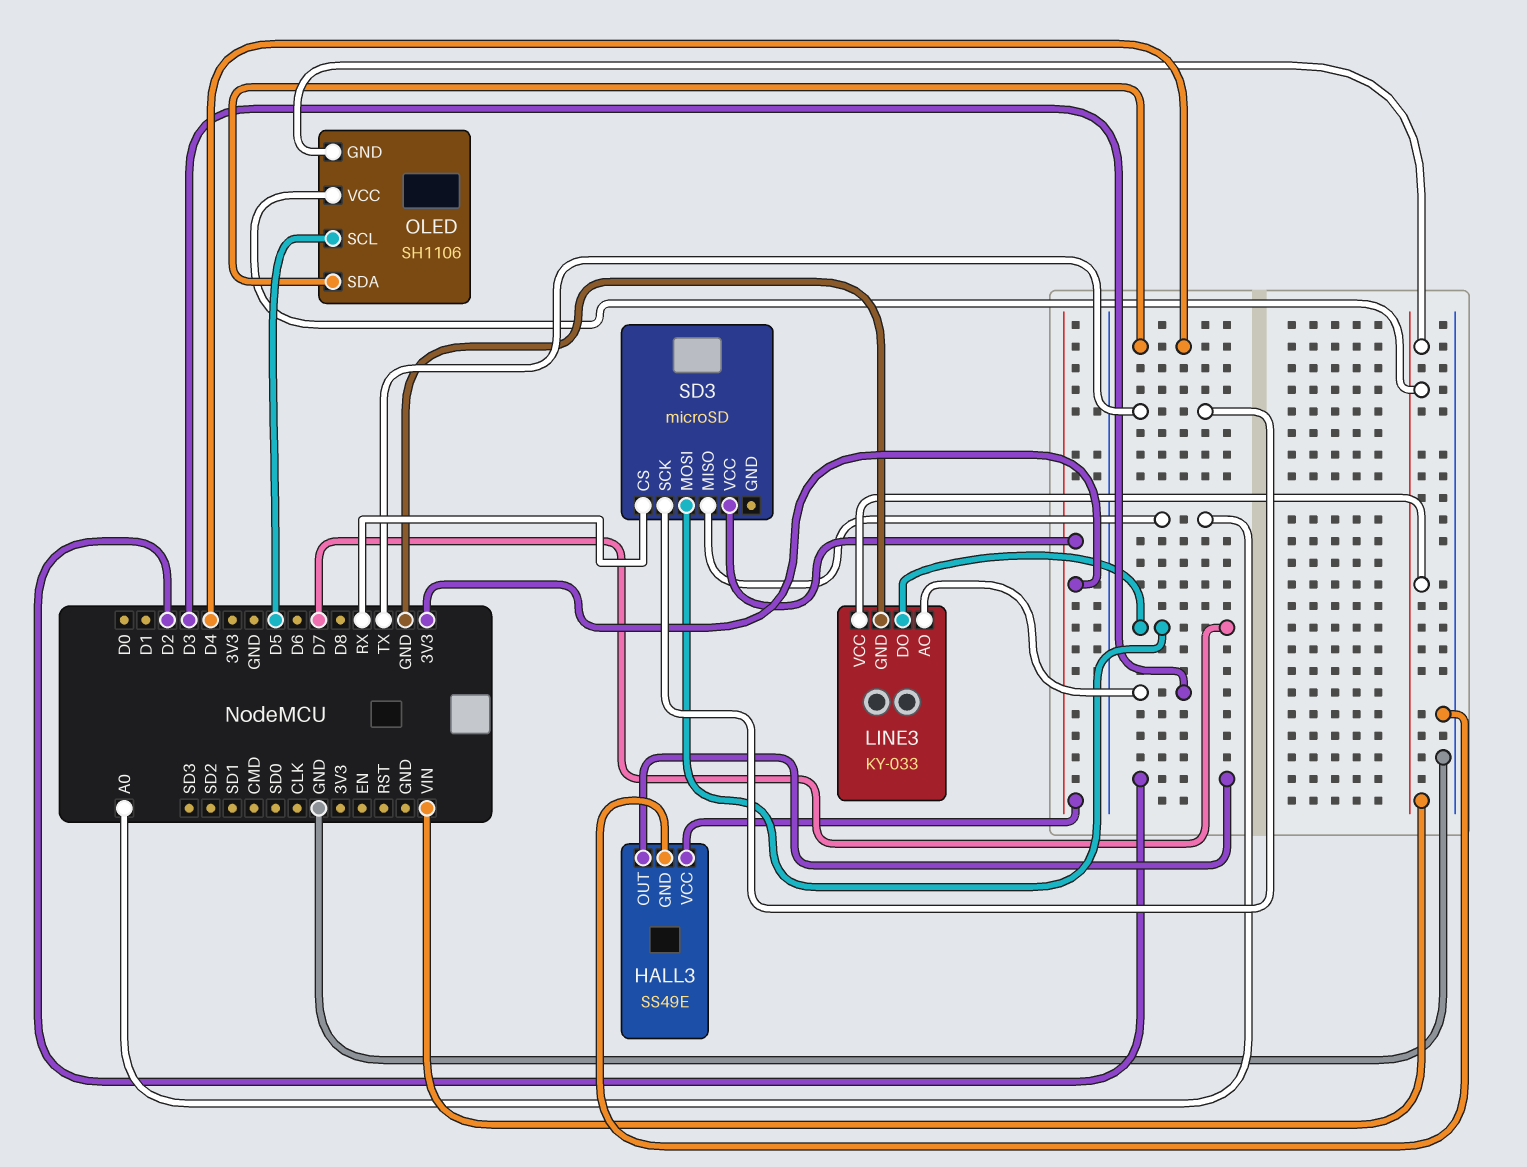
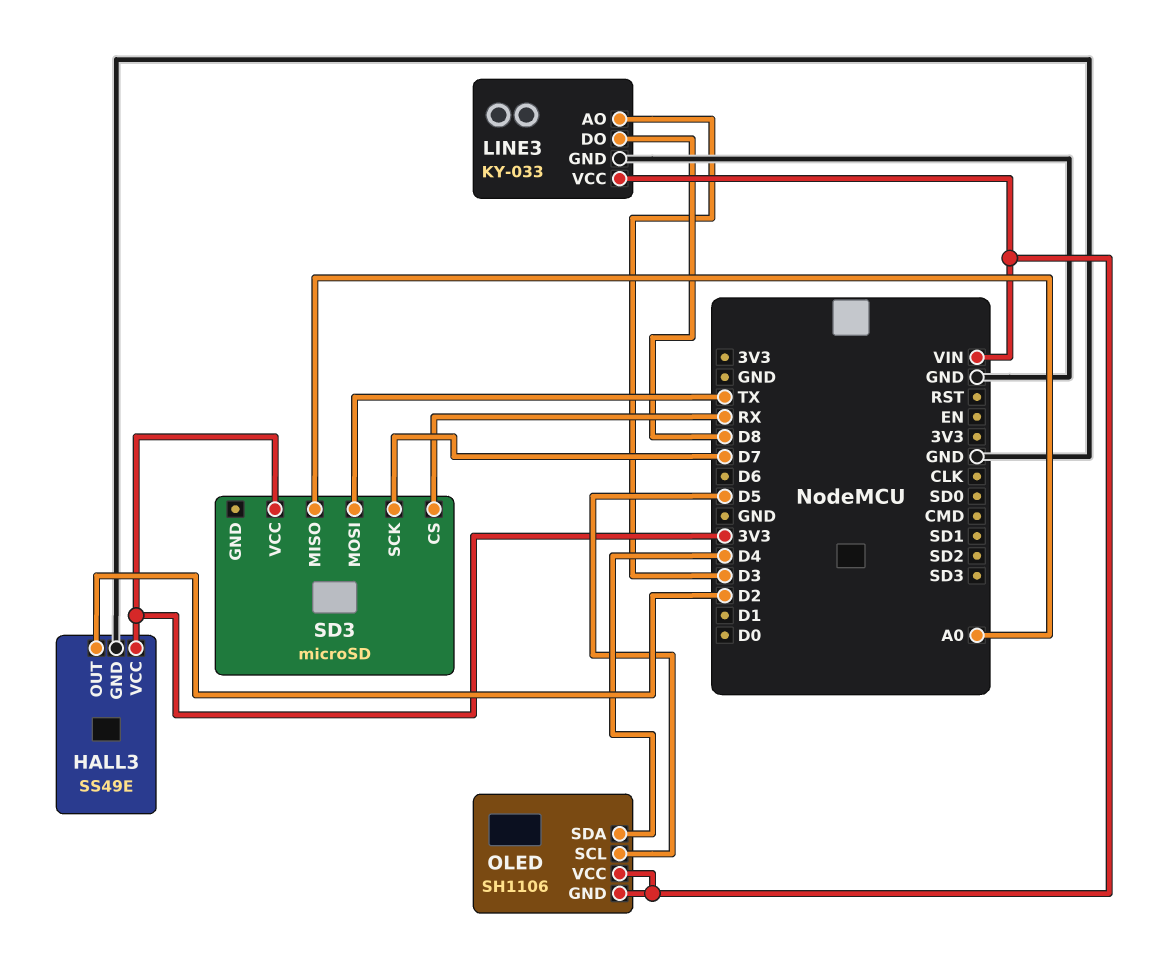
LINE3 pin DO: D7 -> D8
SD3 pin MOSI: D7 -> TX
SD3 pin SCK: TX -> D7

